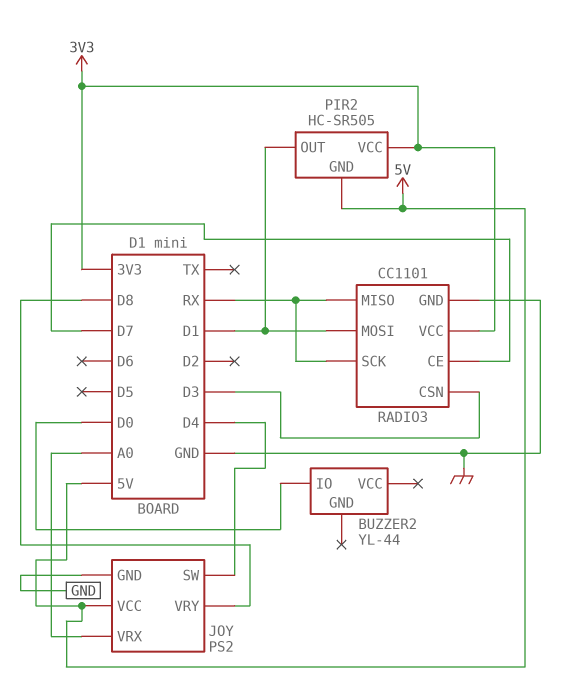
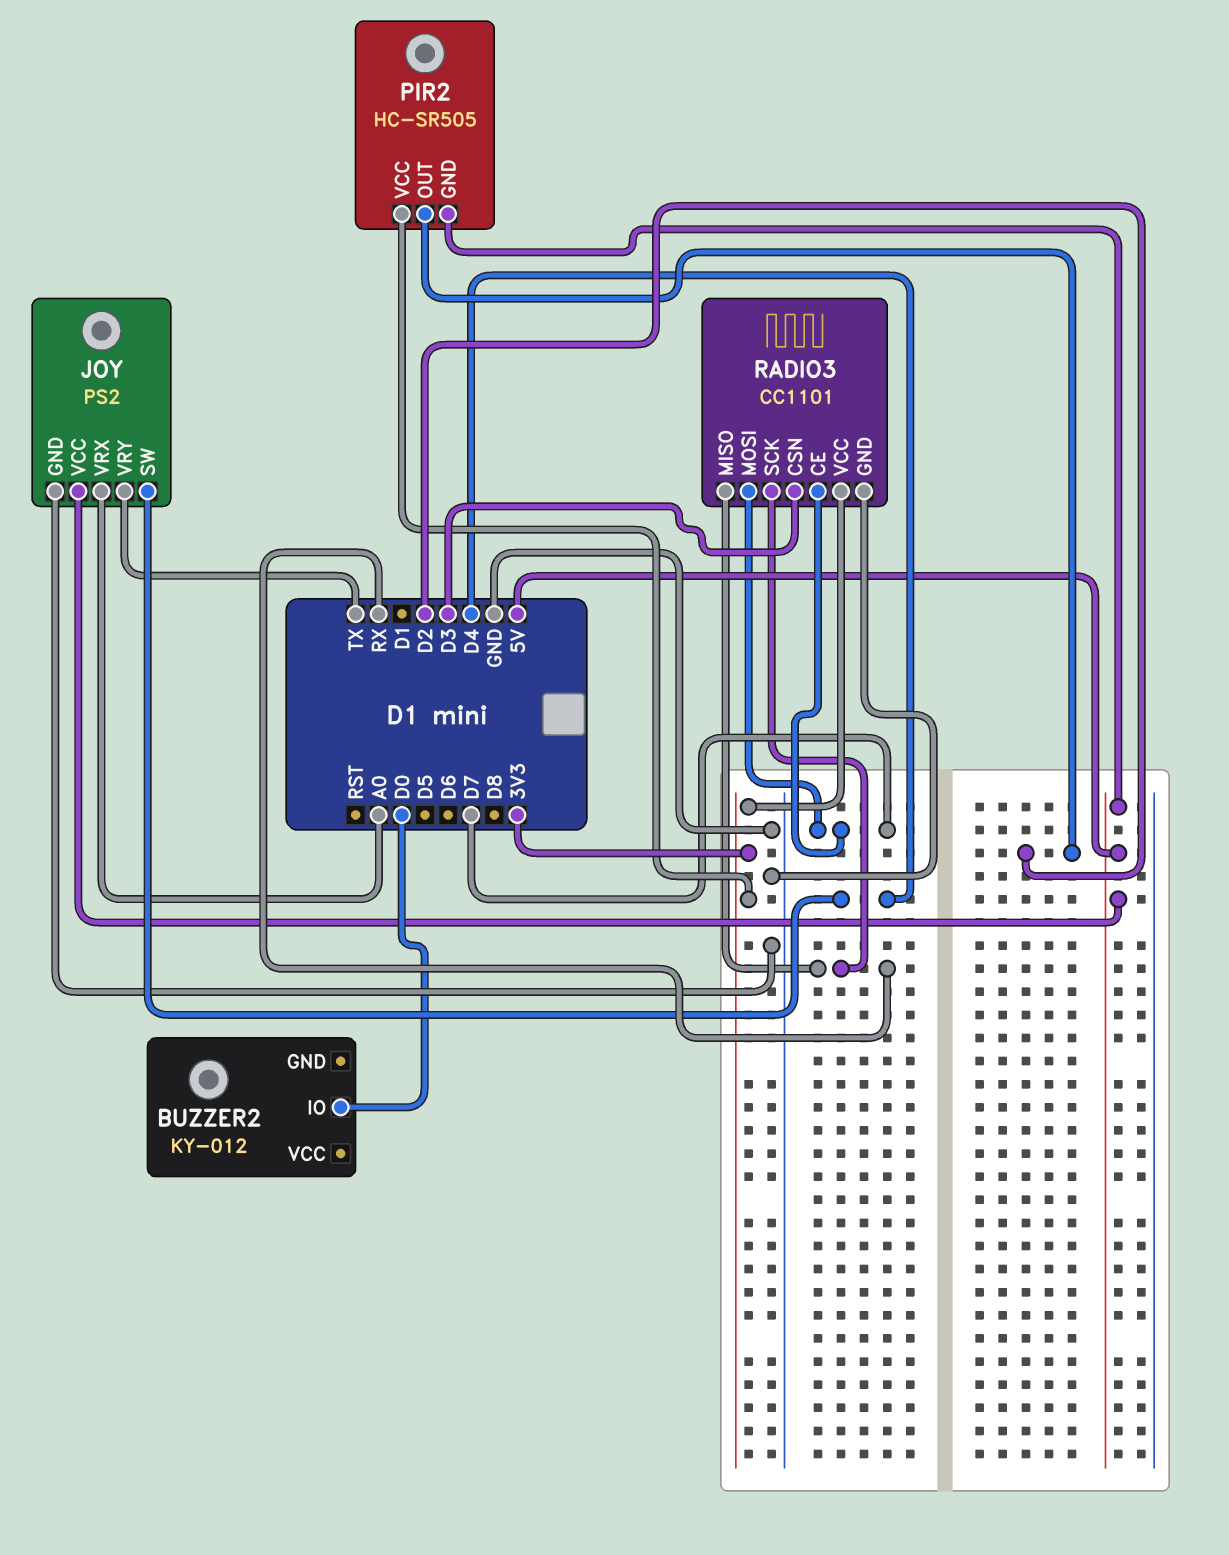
BUZZER2: YL-44 -> KY-012
JOY pin VRY: D8 -> TX
PIR2 pin OUT: D1 -> D2
RADIO3 pin MOSI: D1 -> D7

